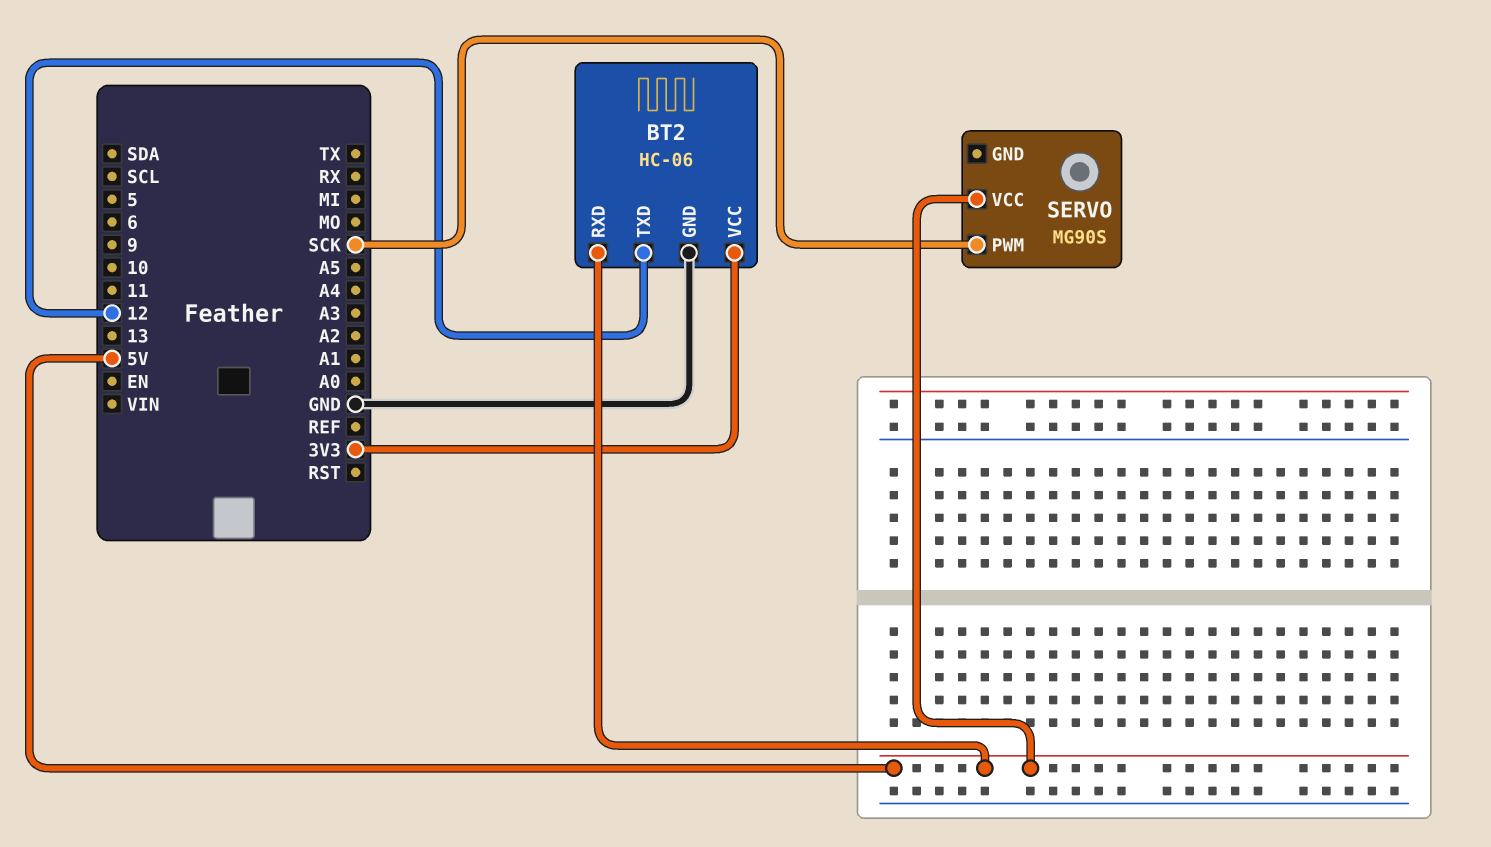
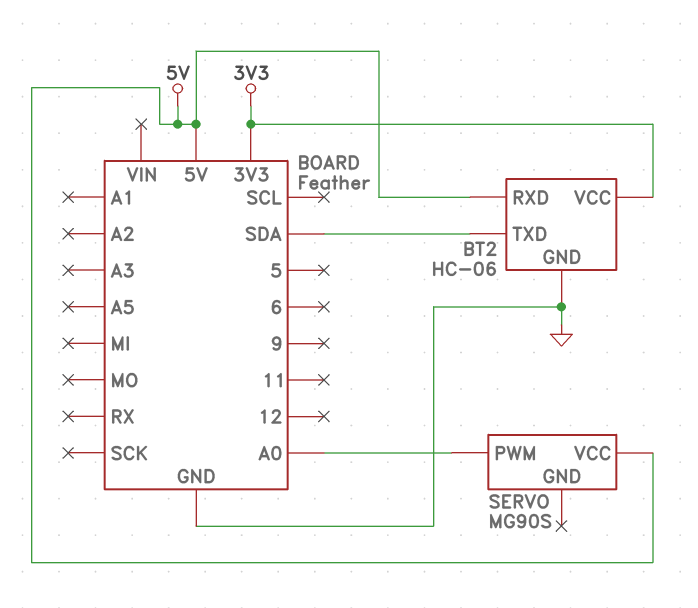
BT2 pin TXD: 12 -> SDA
SERVO pin PWM: SCK -> A0

